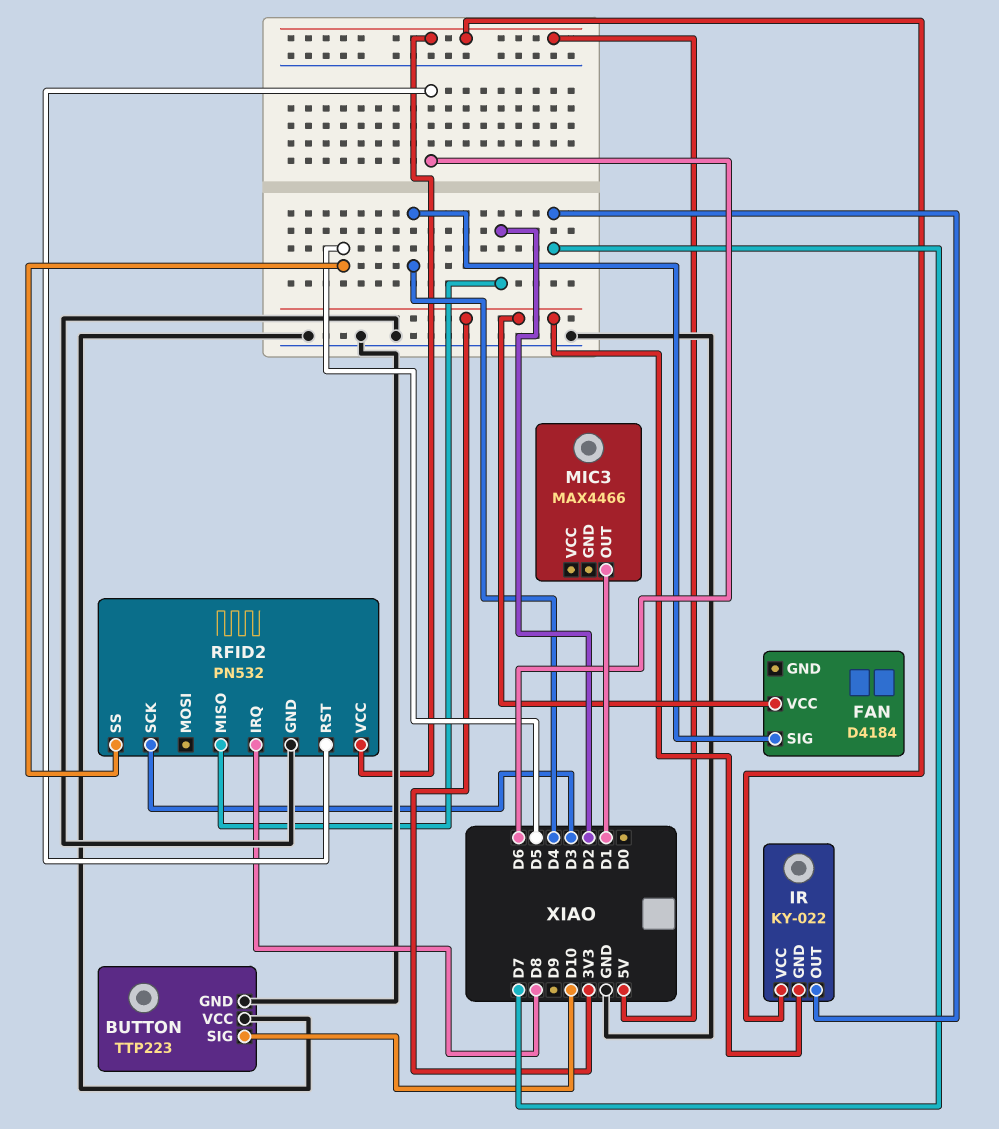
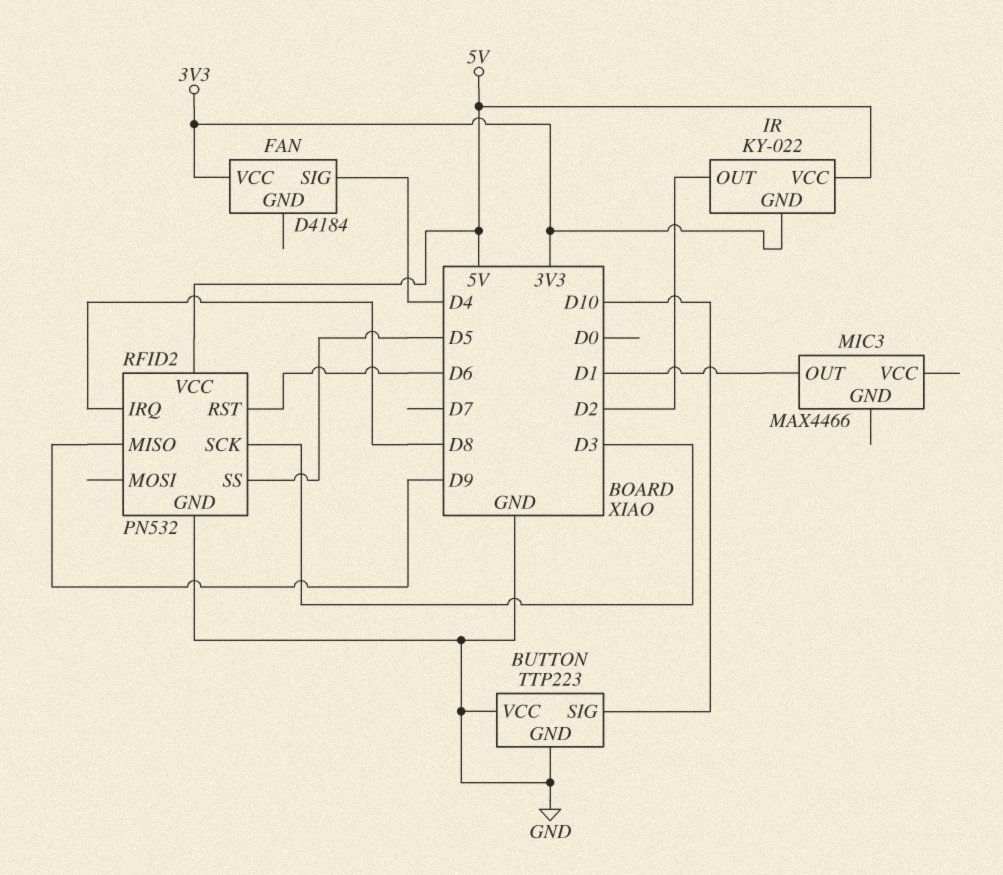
IR pin OUT: D7 -> D2
RFID2 pin MISO: D2 -> D9

